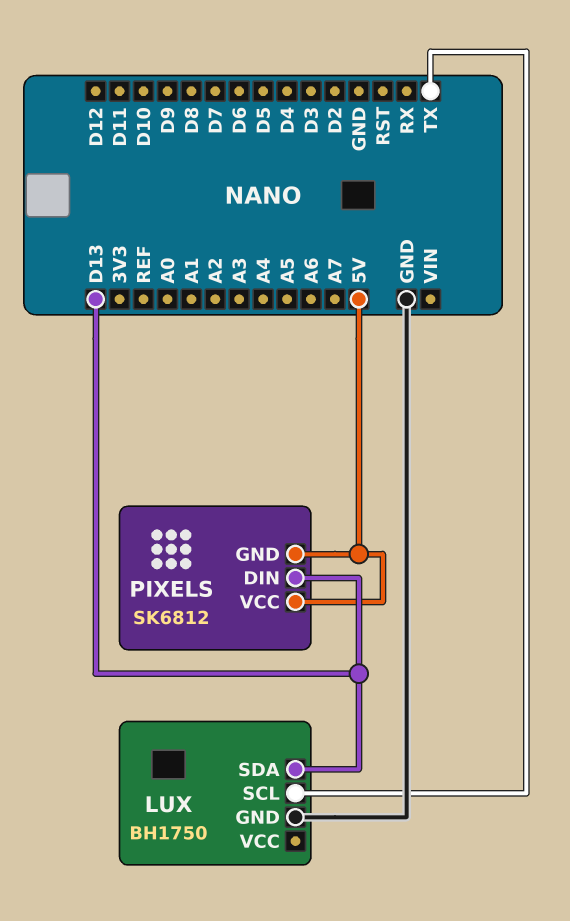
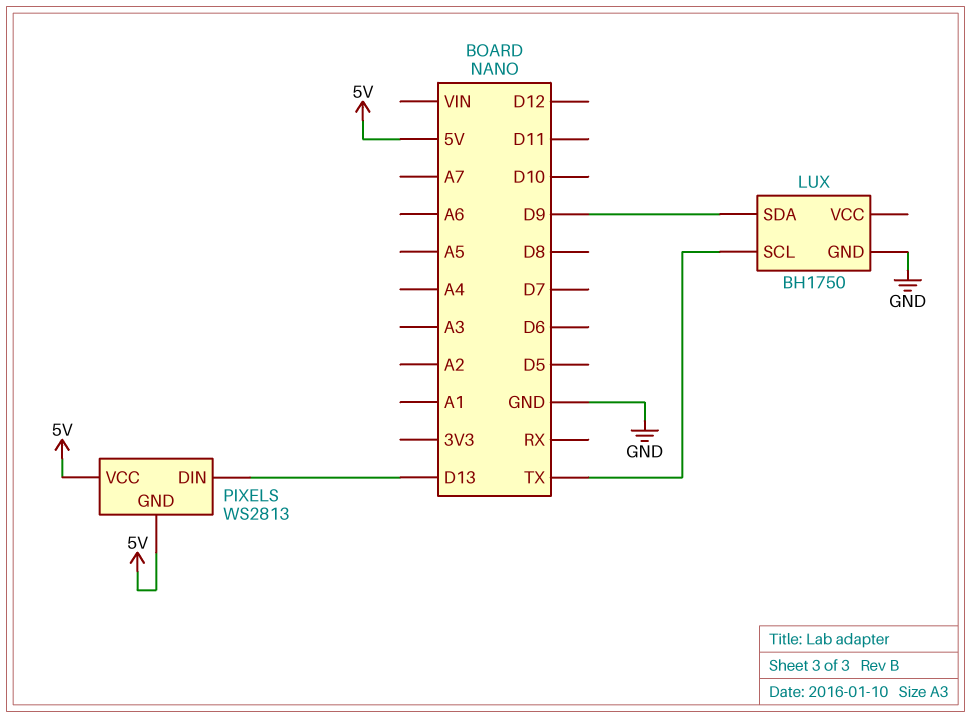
LUX pin SDA: D13 -> D9
PIXELS: SK6812 -> WS2813

